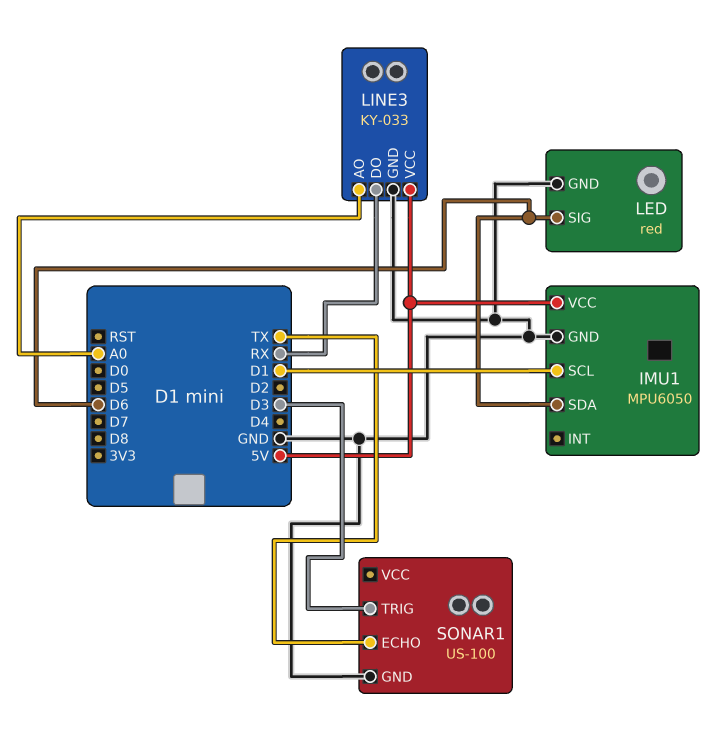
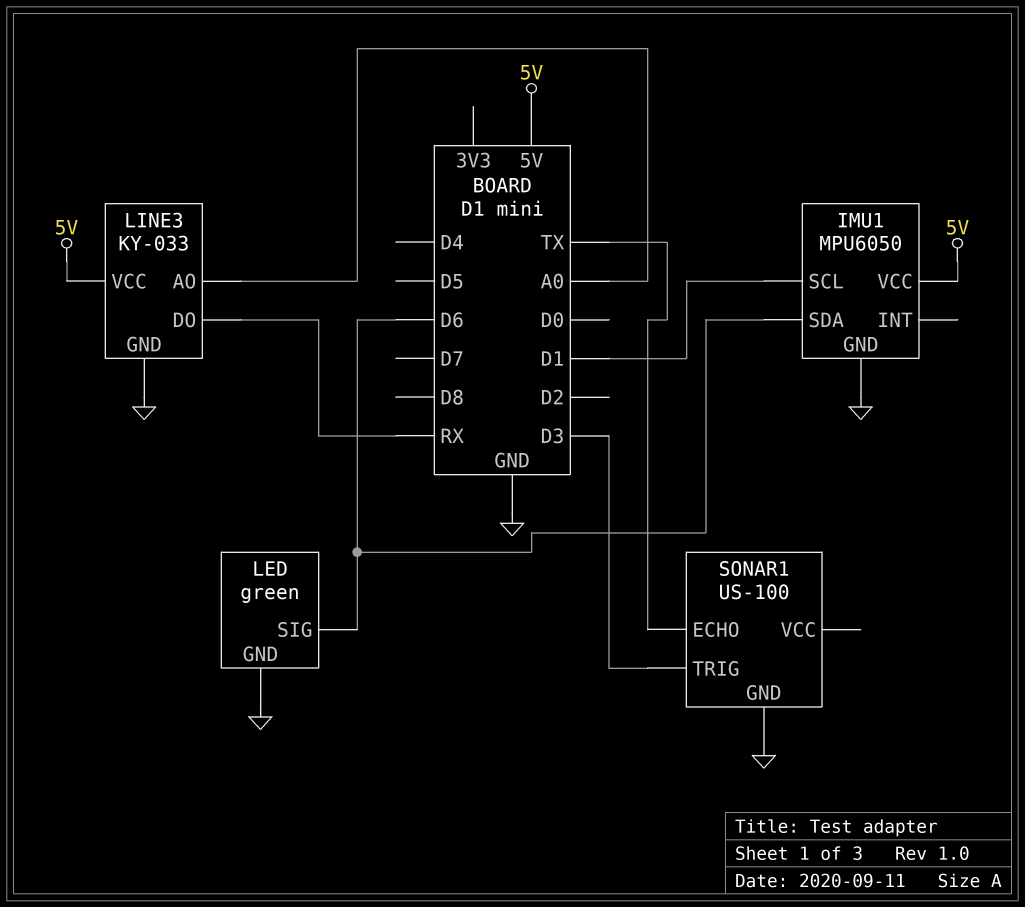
LED: red -> green

